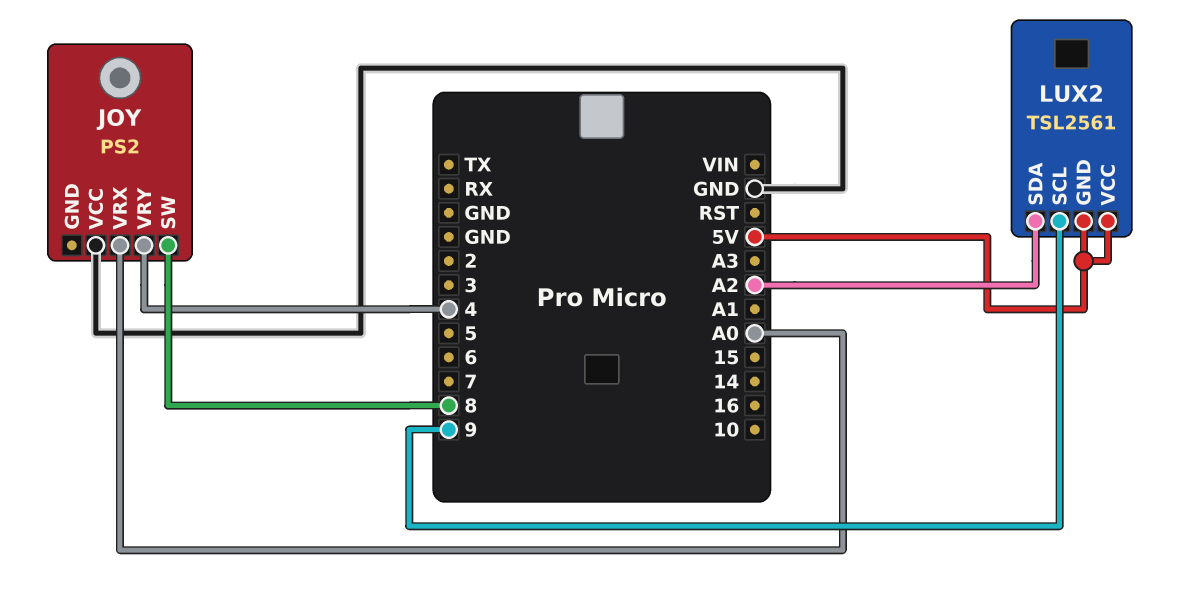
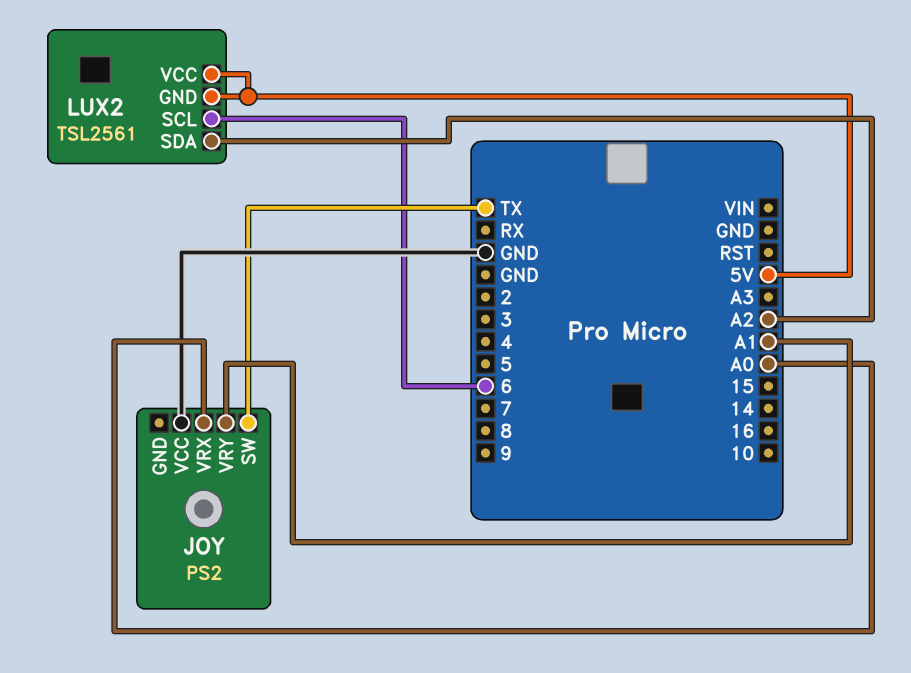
JOY pin SW: 8 -> TX
JOY pin VRY: 4 -> A1
LUX2 pin SCL: 9 -> 6

